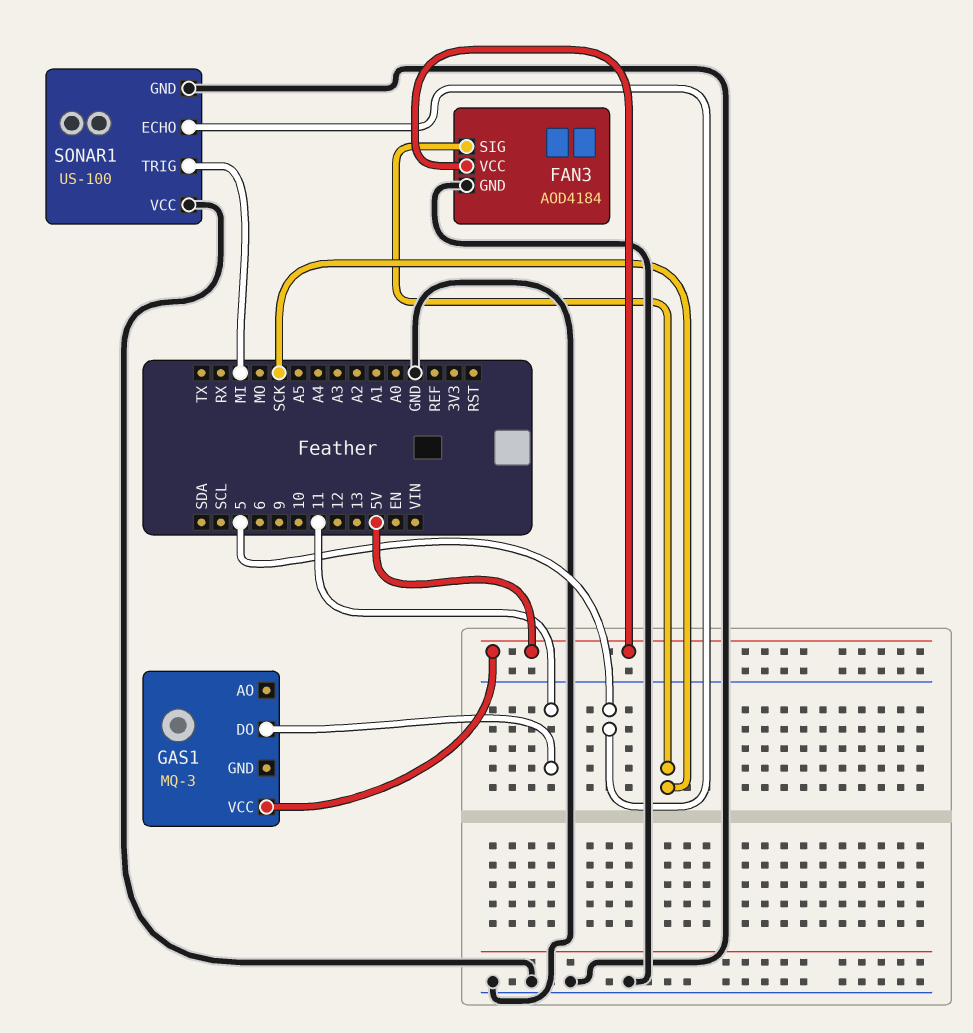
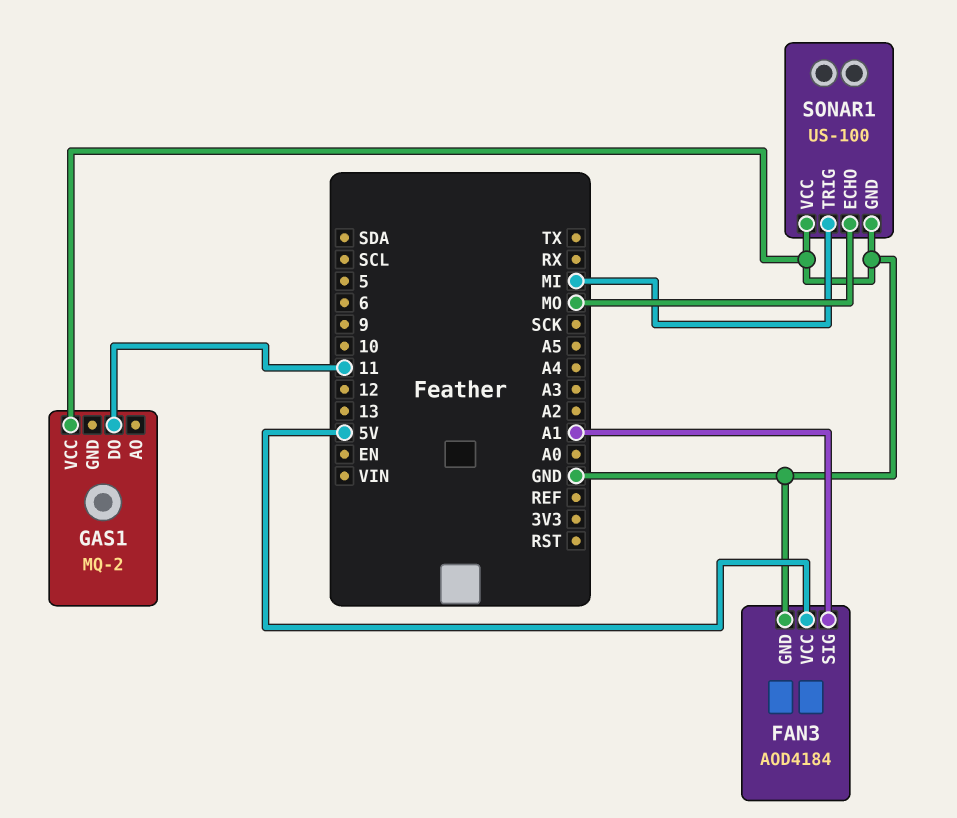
FAN3 pin SIG: SCK -> A1
GAS1: MQ-3 -> MQ-2
GAS1 pin VCC: 5V -> GND
SONAR1 pin ECHO: 5 -> MO

